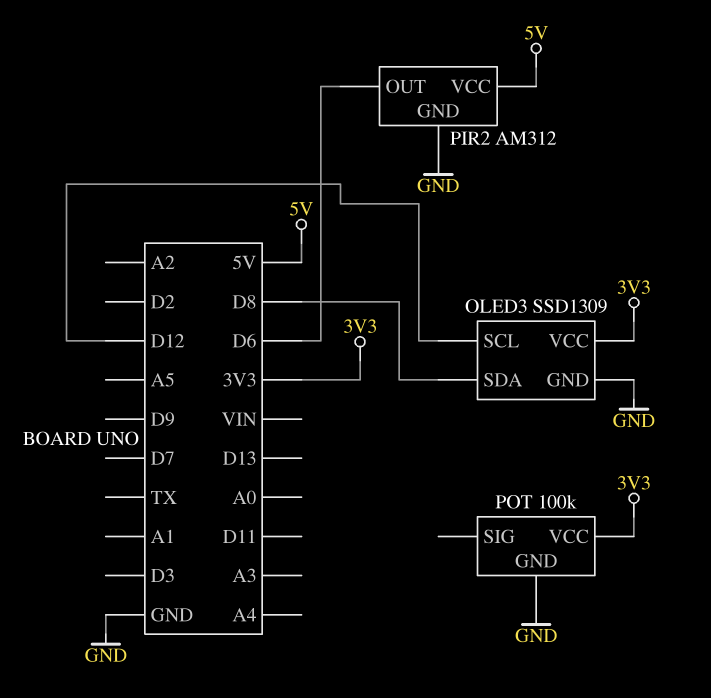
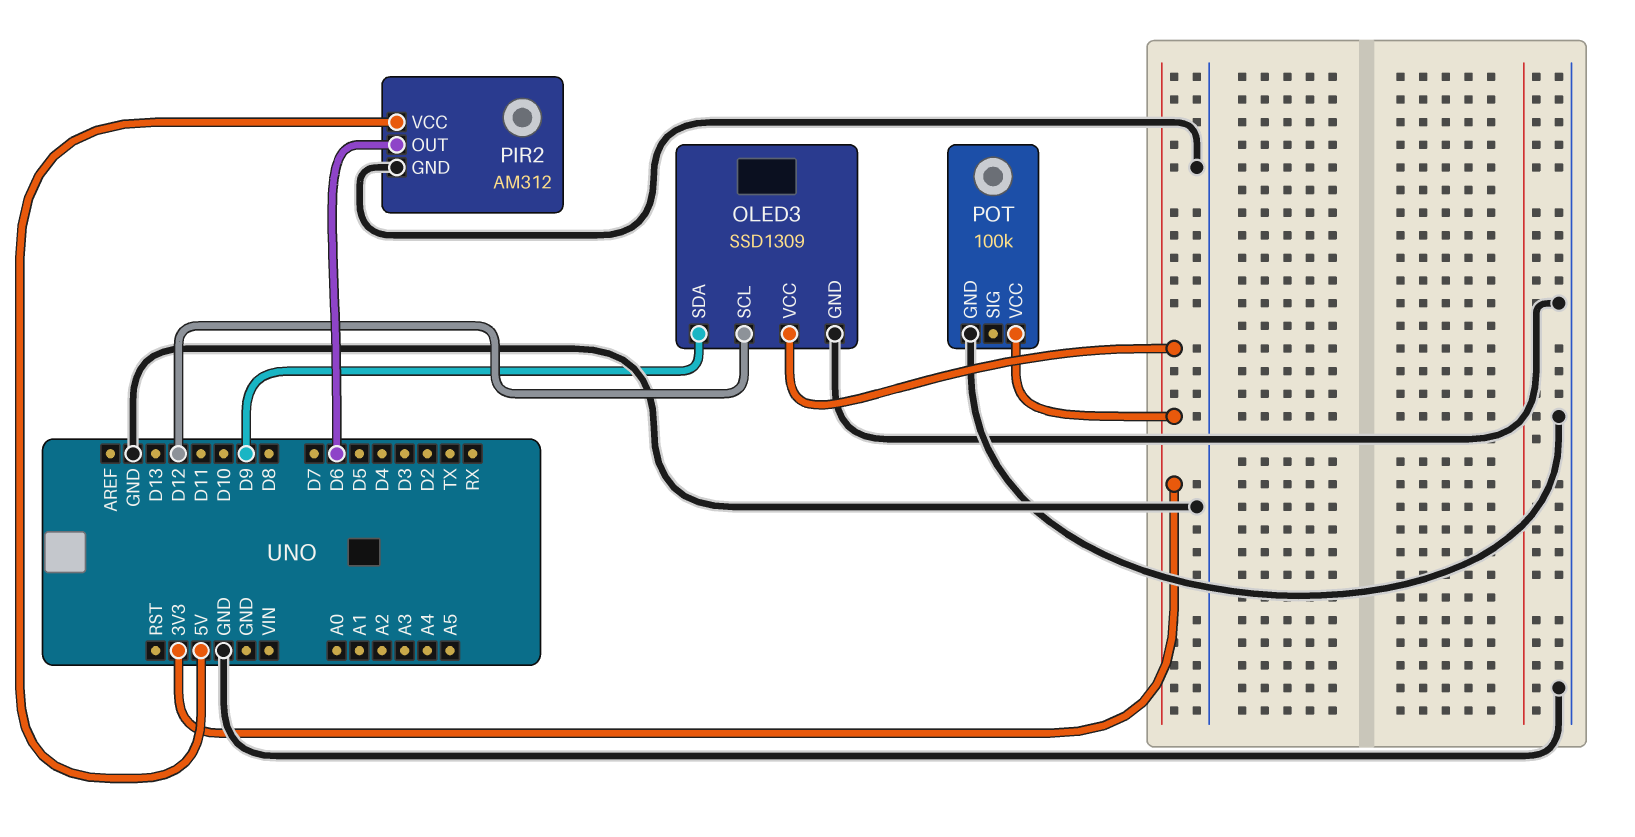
OLED3 pin SDA: D8 -> D9

